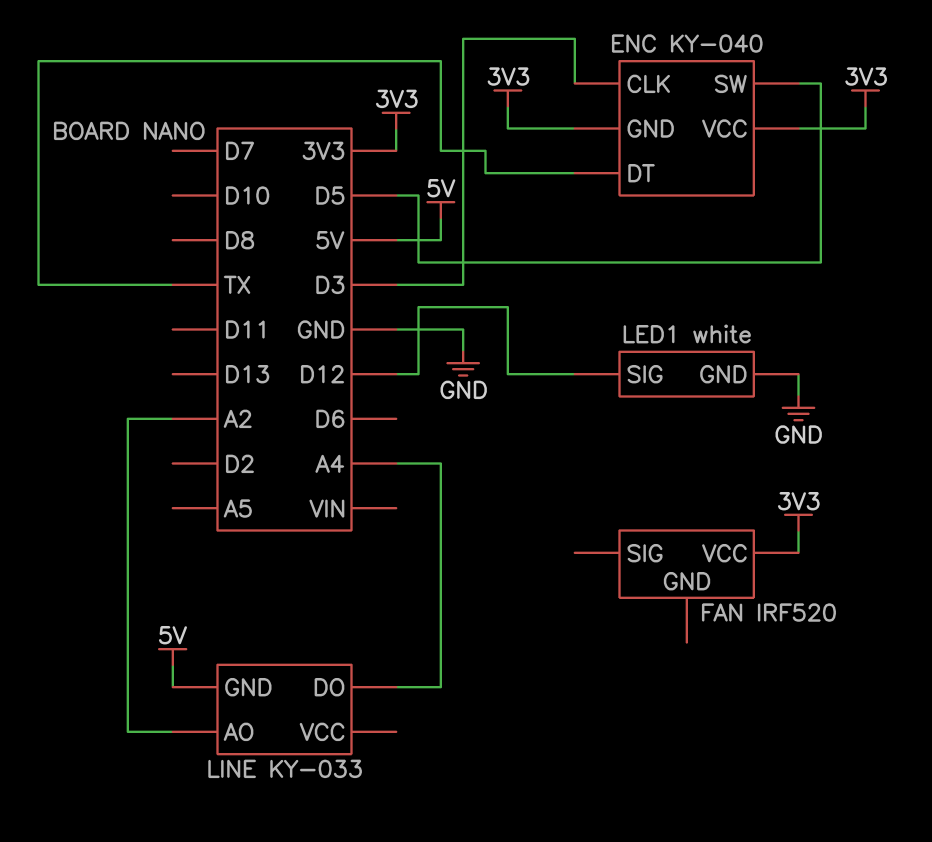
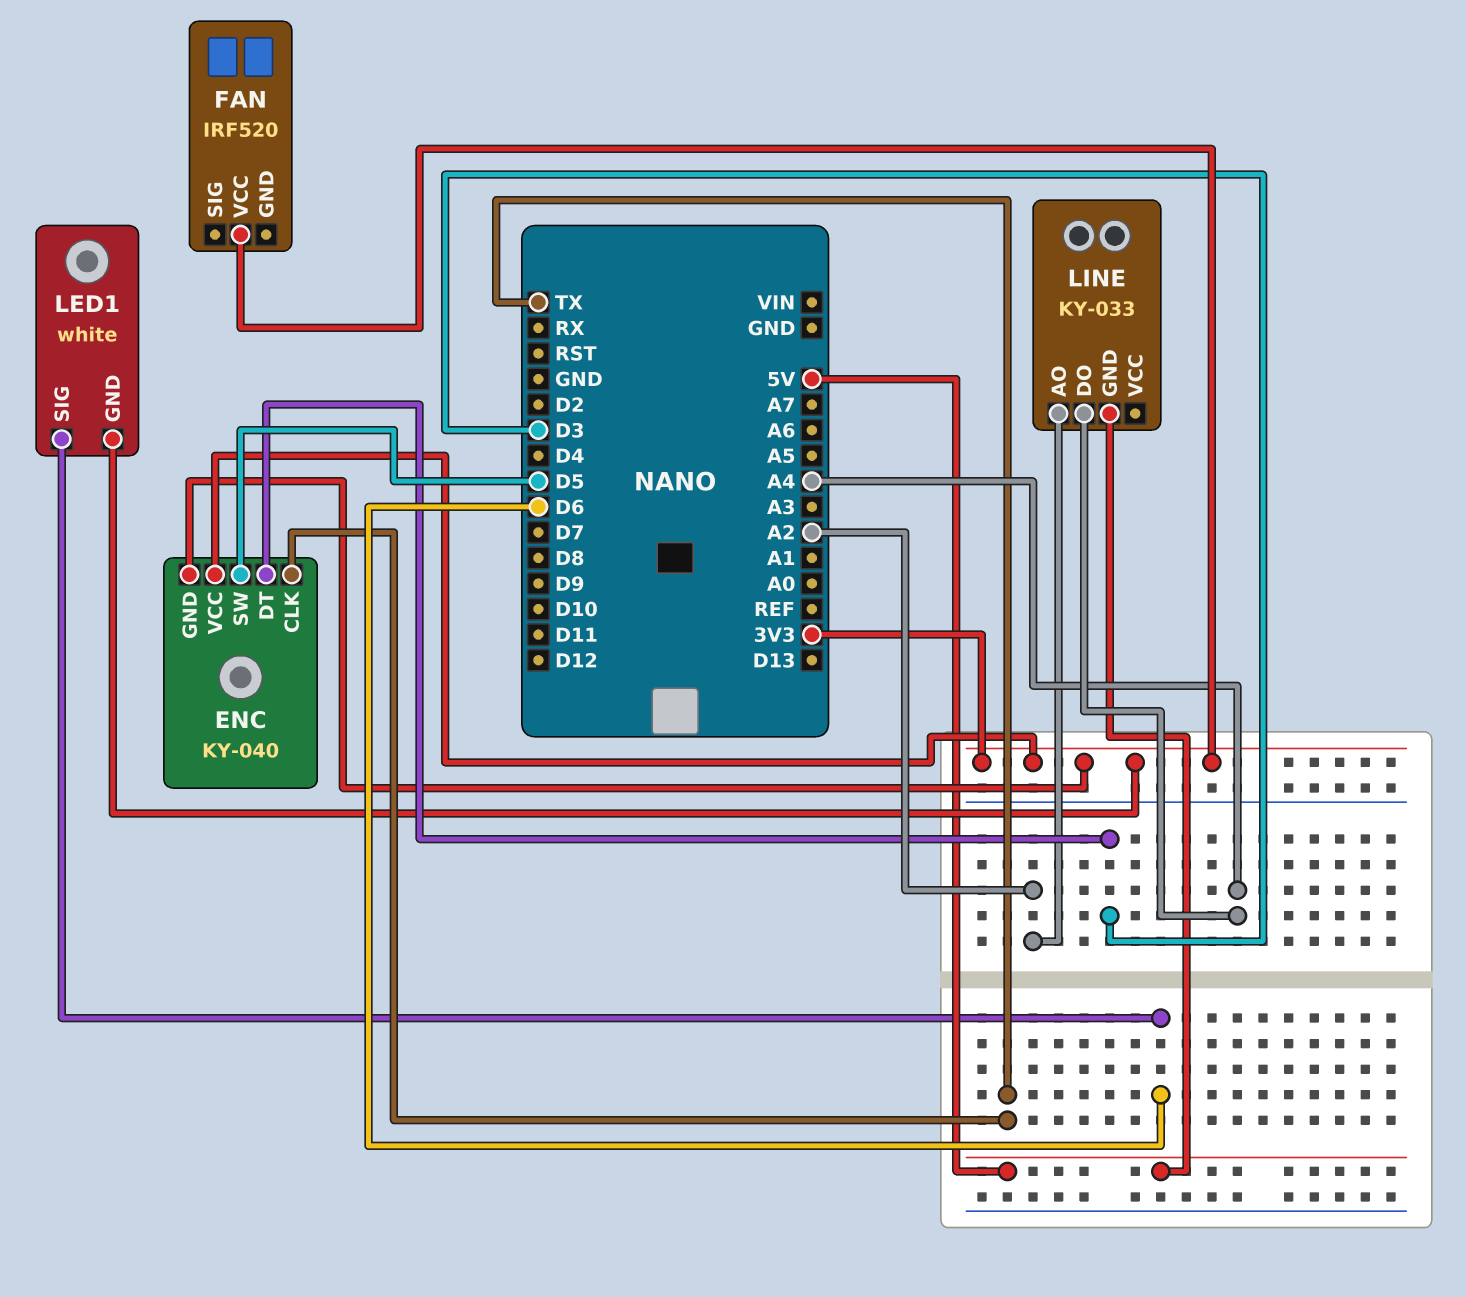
ENC pin CLK: D3 -> TX
ENC pin DT: TX -> D3
LED1 pin GND: GND -> 3V3
LED1 pin SIG: D12 -> D6

